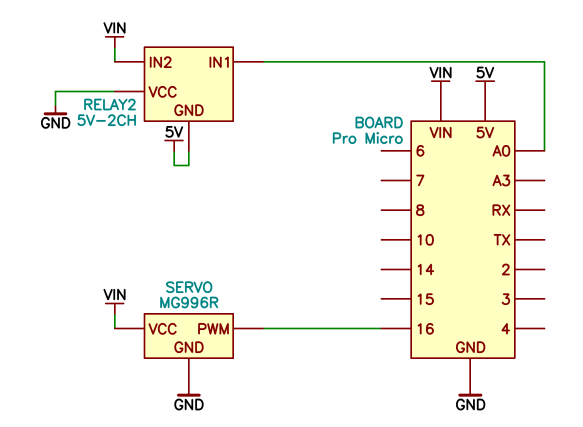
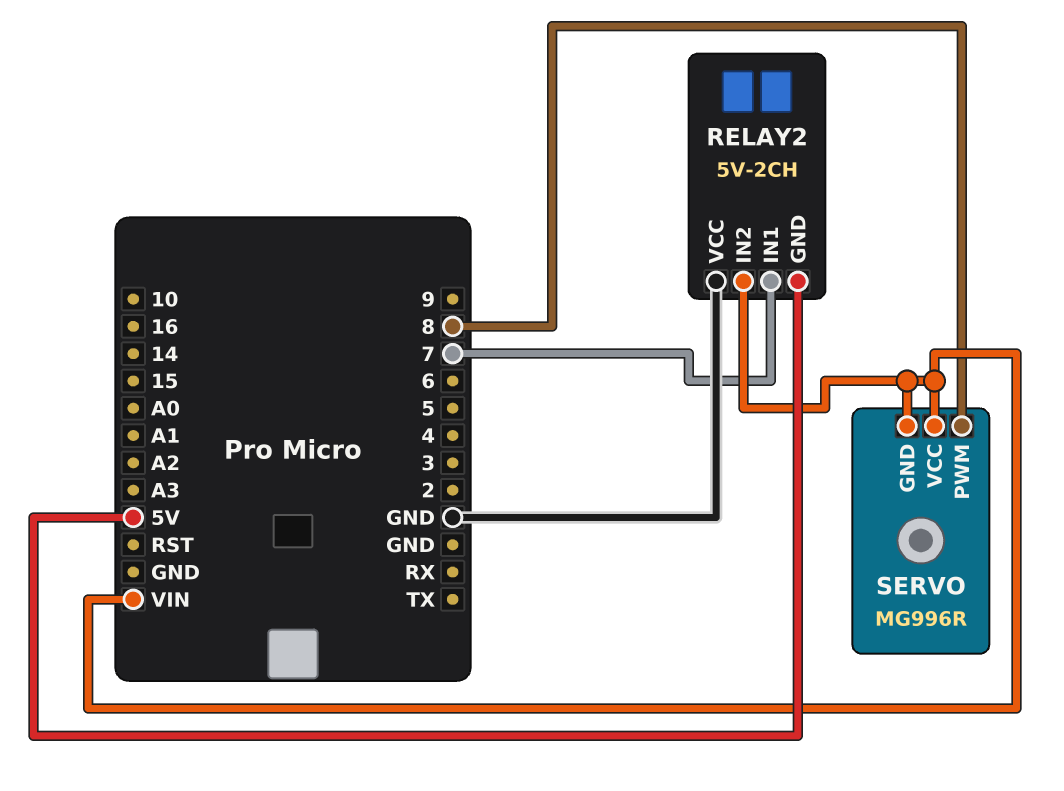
RELAY2 pin IN1: A0 -> 7
SERVO pin GND: GND -> VIN
SERVO pin PWM: 16 -> 8

